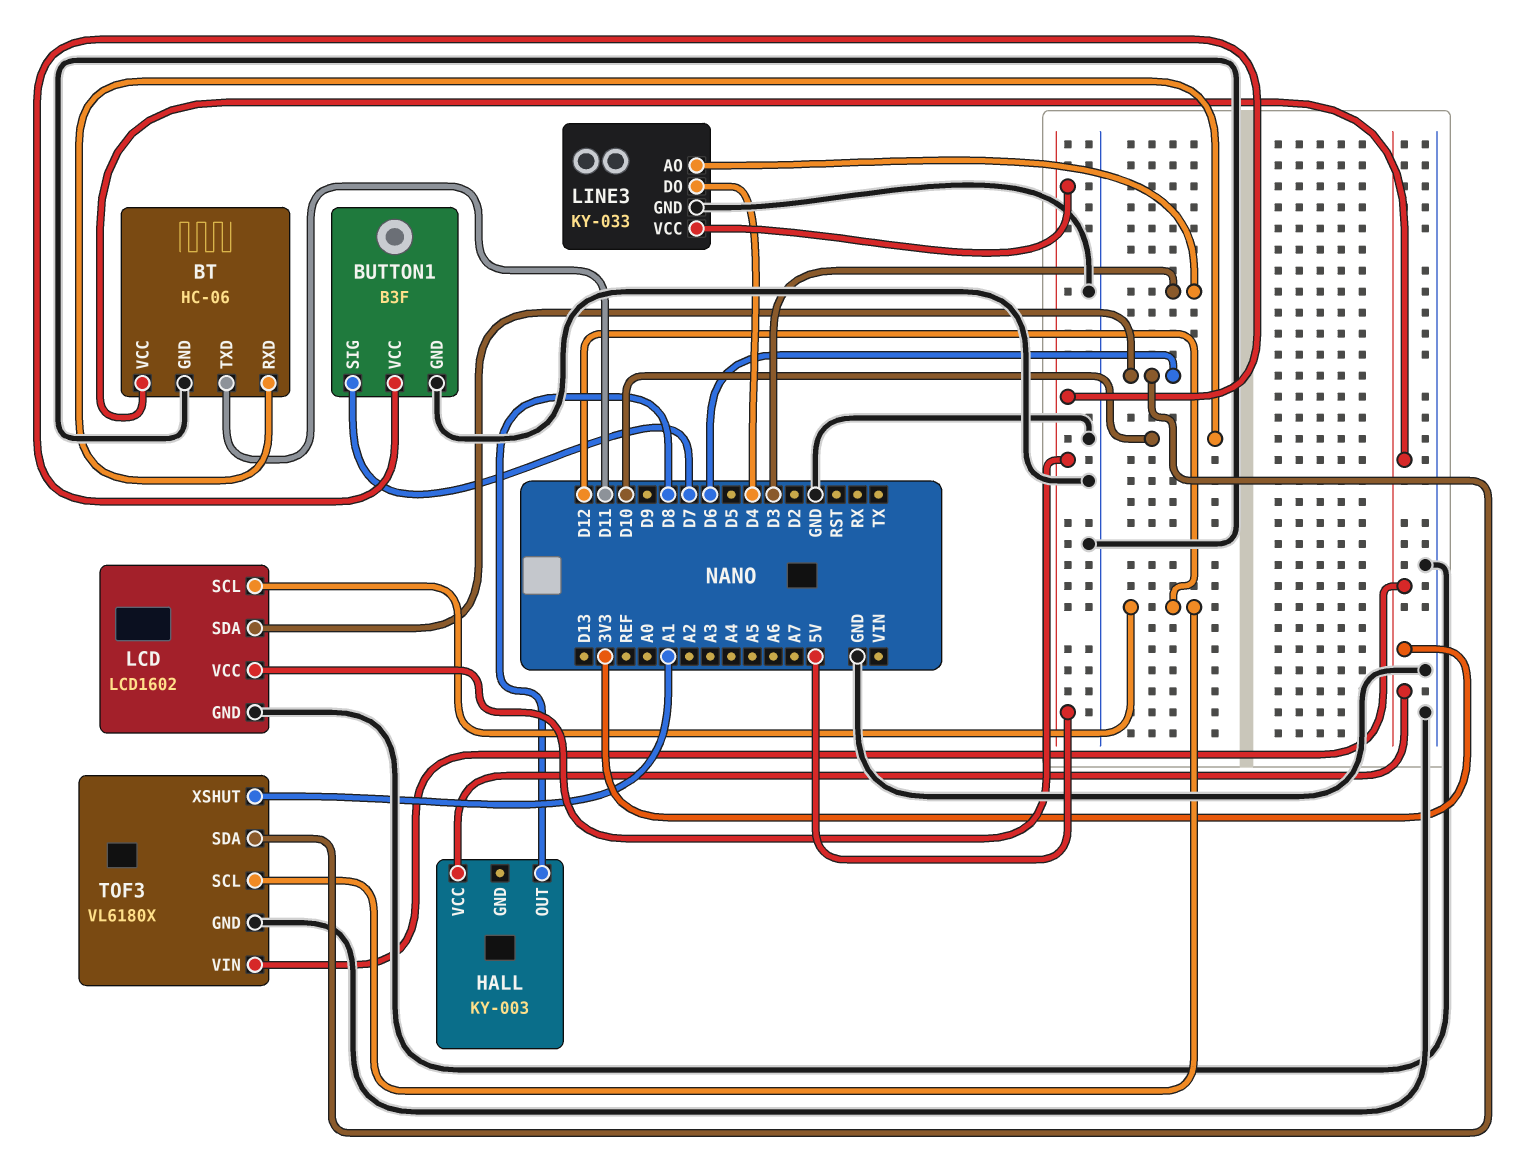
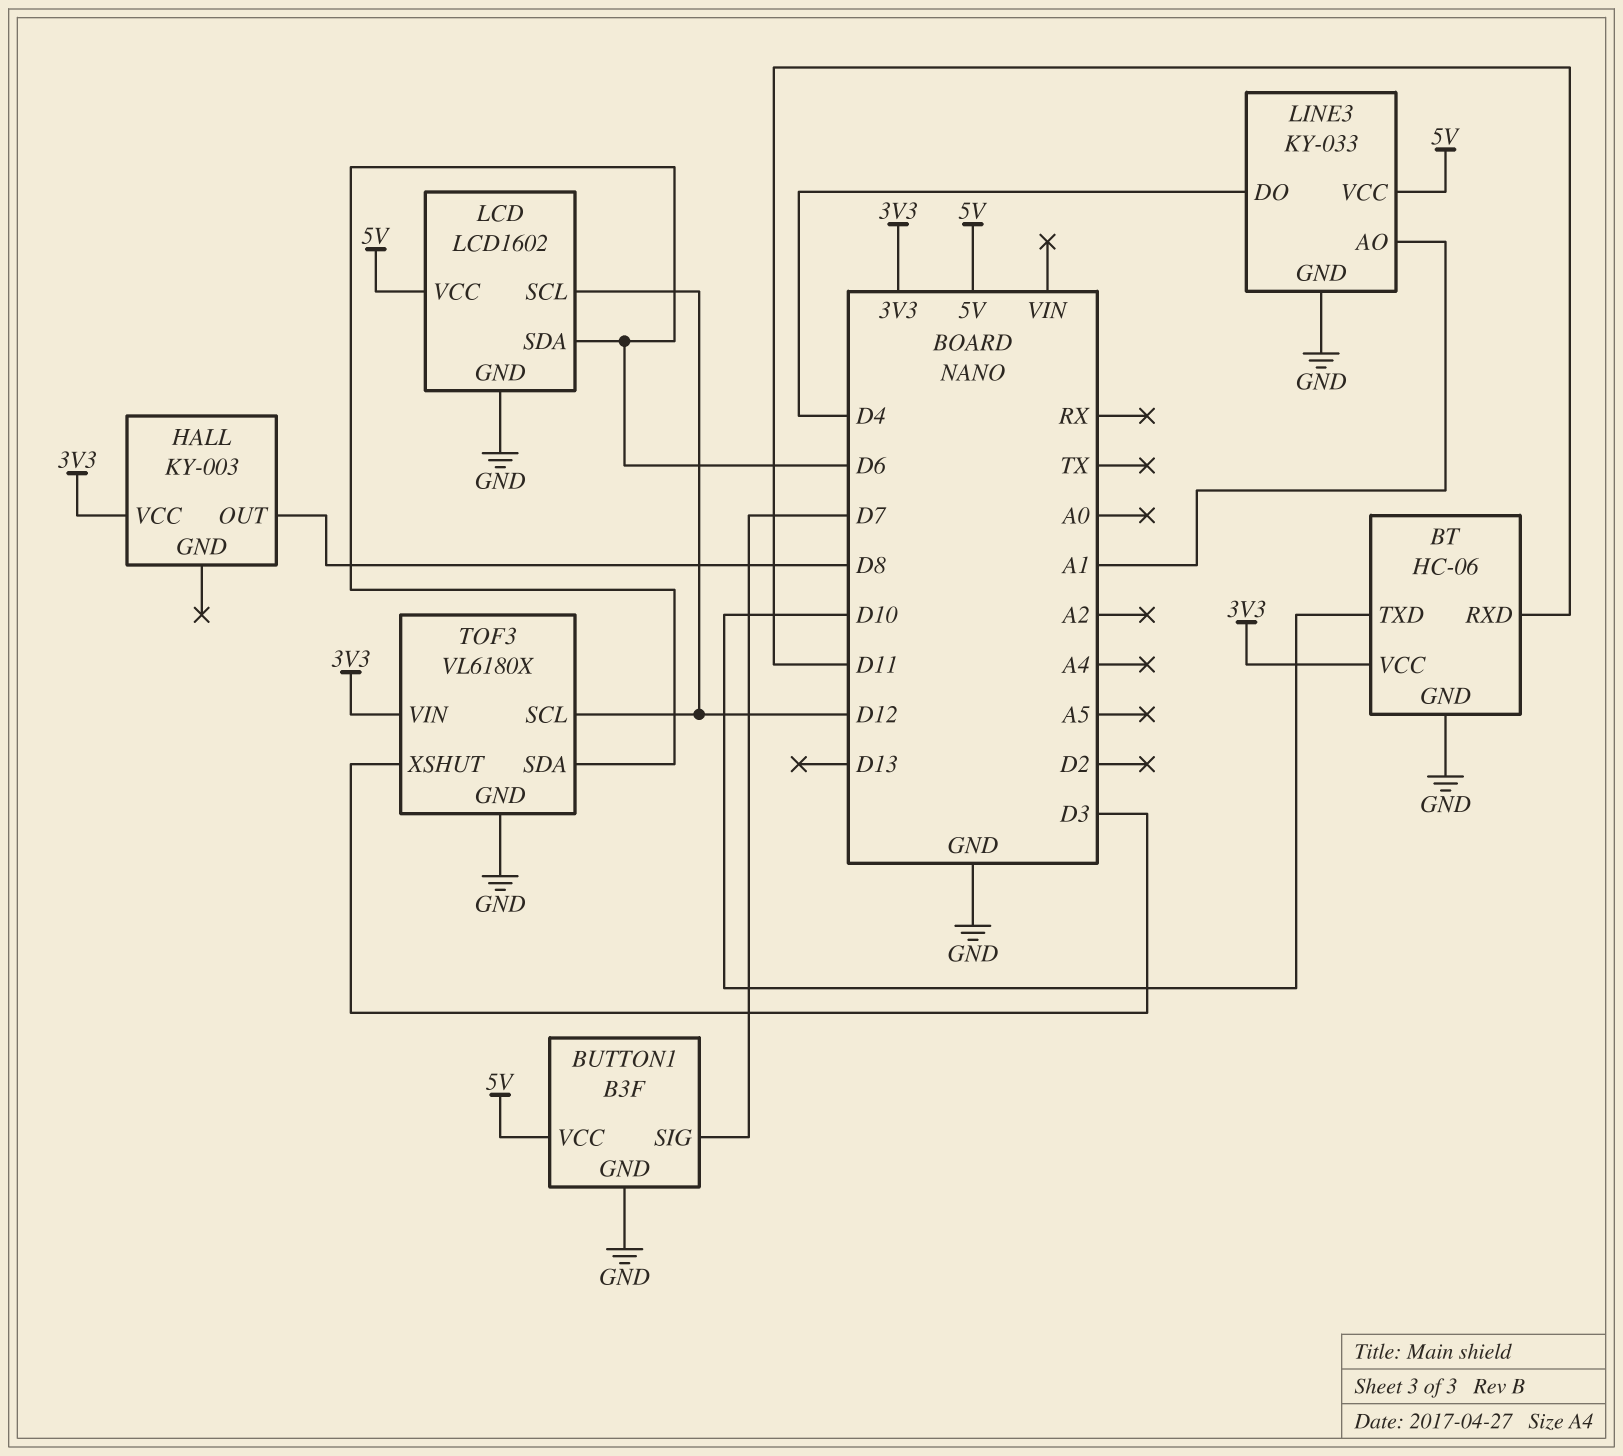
BT pin RXD: D10 -> D11
BT pin TXD: D11 -> D10
LINE3 pin AO: D3 -> A1
TOF3 pin XSHUT: A1 -> D3

